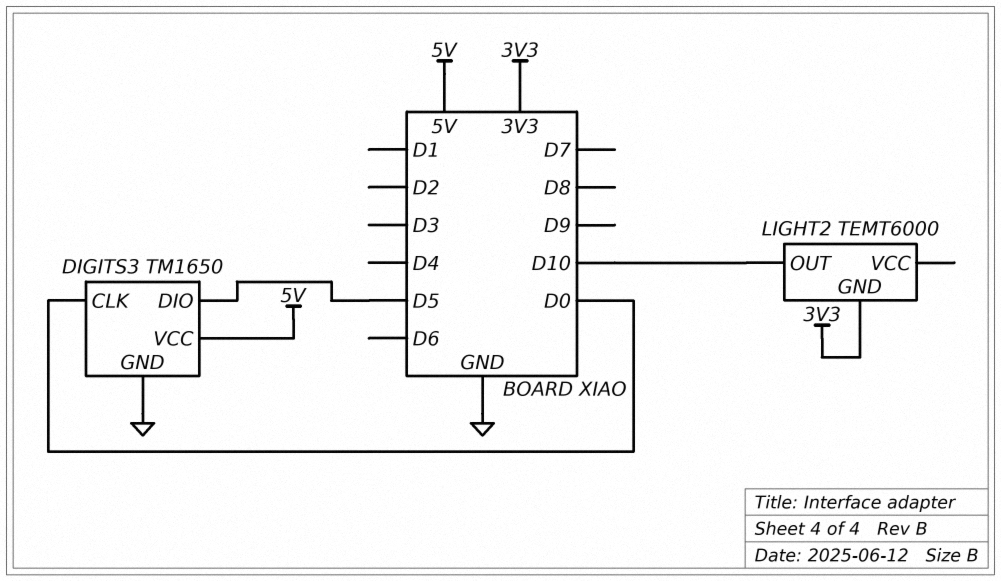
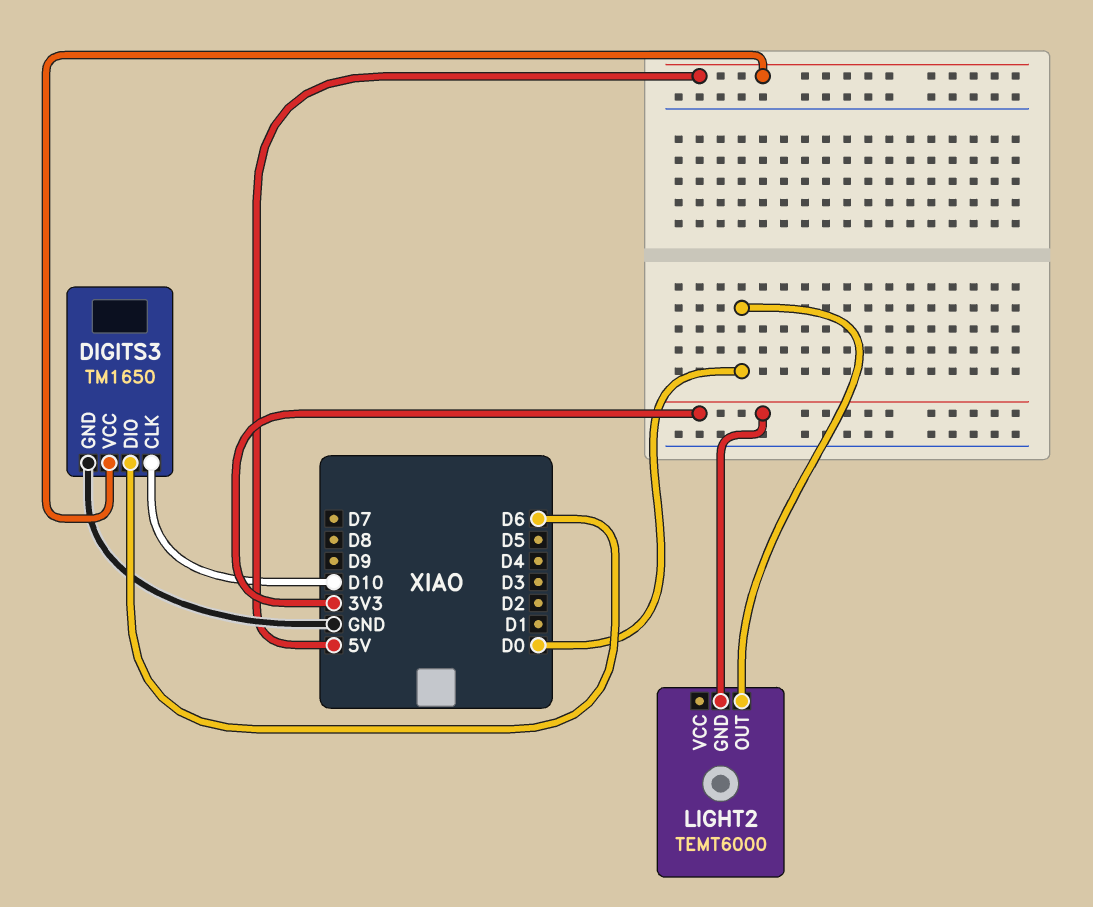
DIGITS3 pin CLK: D0 -> D10
DIGITS3 pin DIO: D5 -> D6
LIGHT2 pin OUT: D10 -> D0

